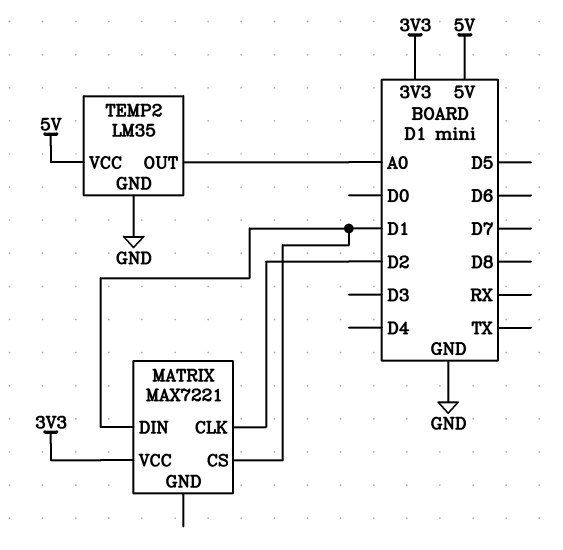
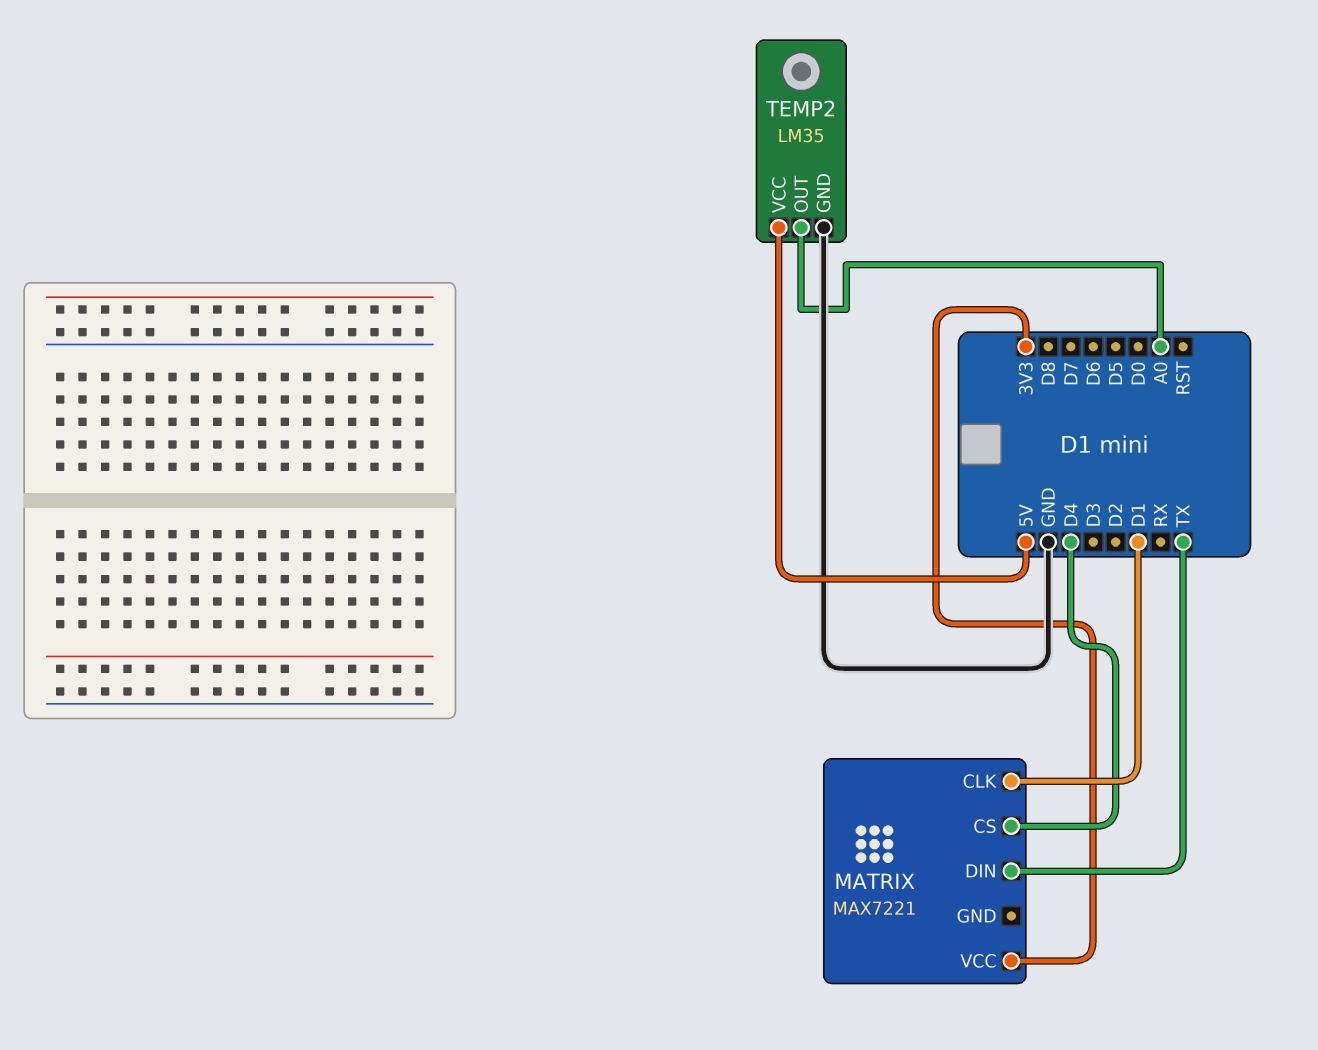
MATRIX pin CLK: D2 -> D1
MATRIX pin CS: D1 -> D4
MATRIX pin DIN: D1 -> TX

